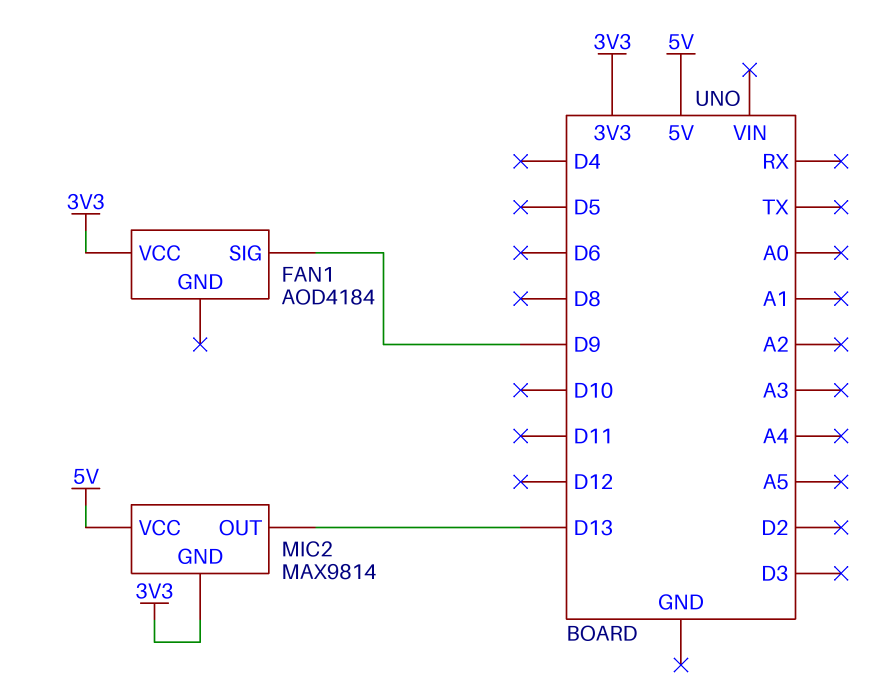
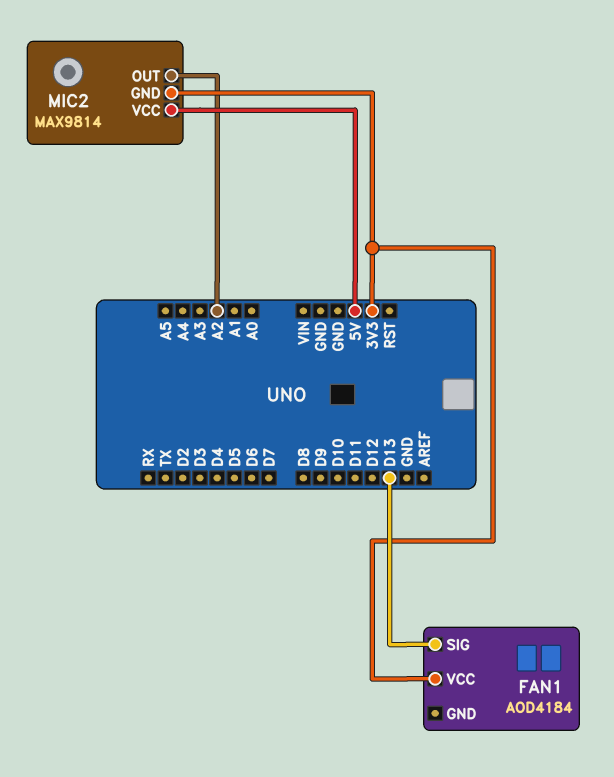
FAN1 pin SIG: D9 -> D13
MIC2 pin OUT: D13 -> A2

